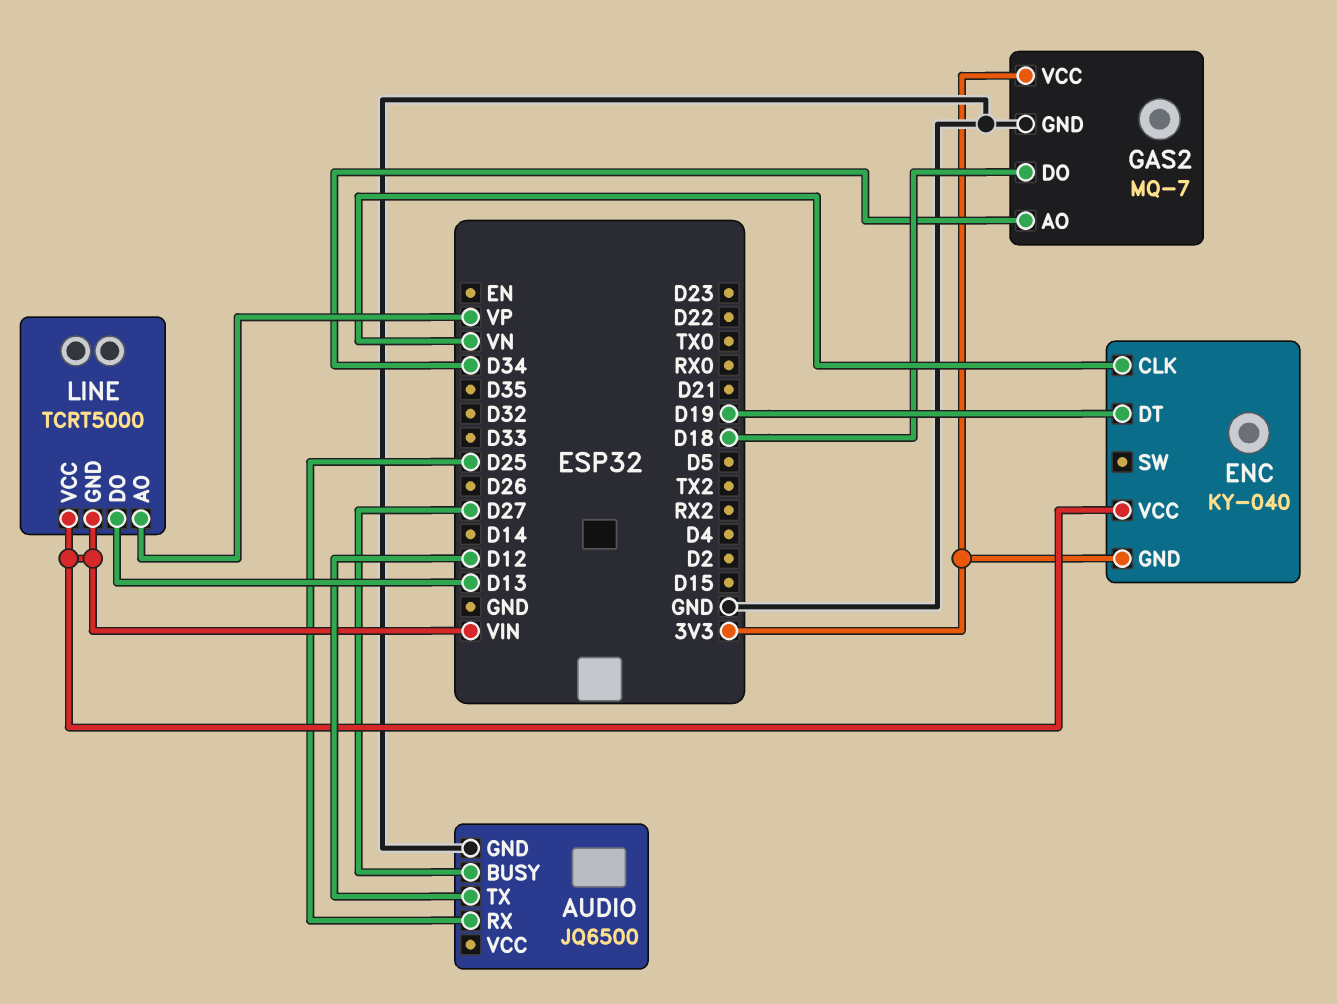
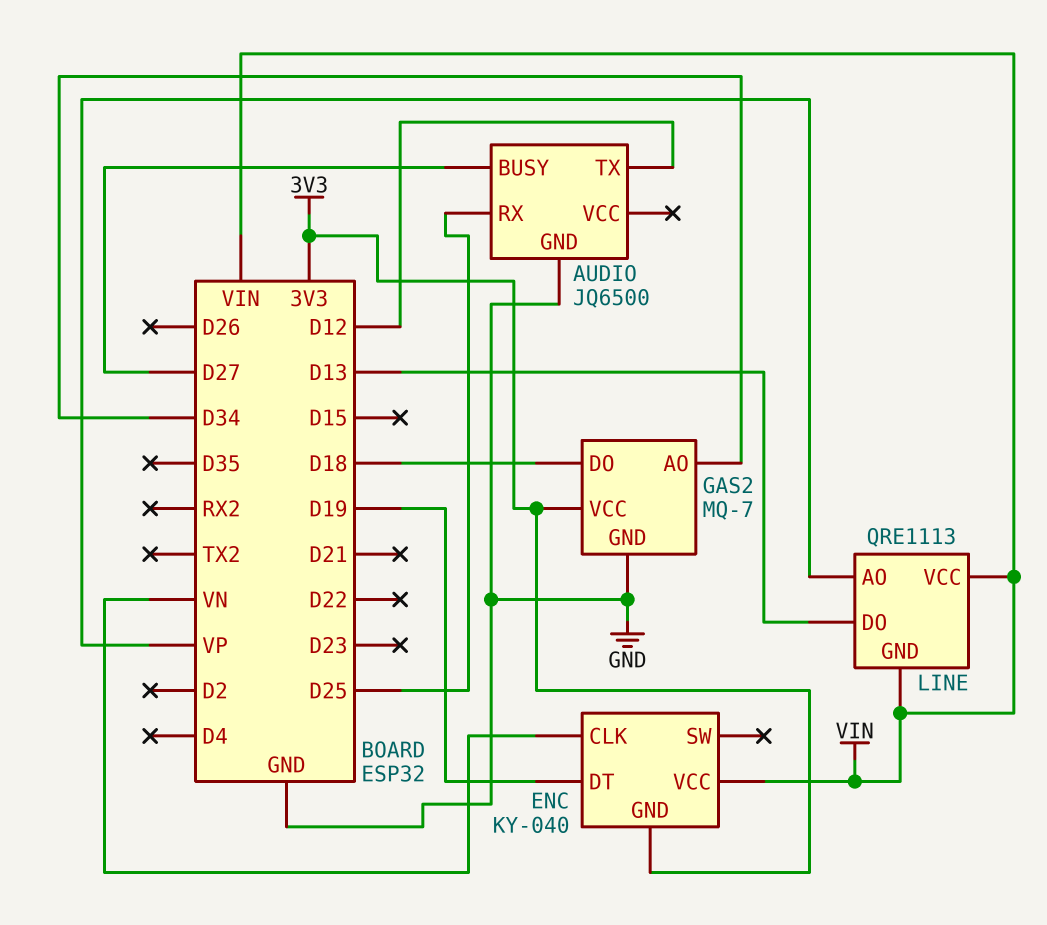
LINE: TCRT5000 -> QRE1113

